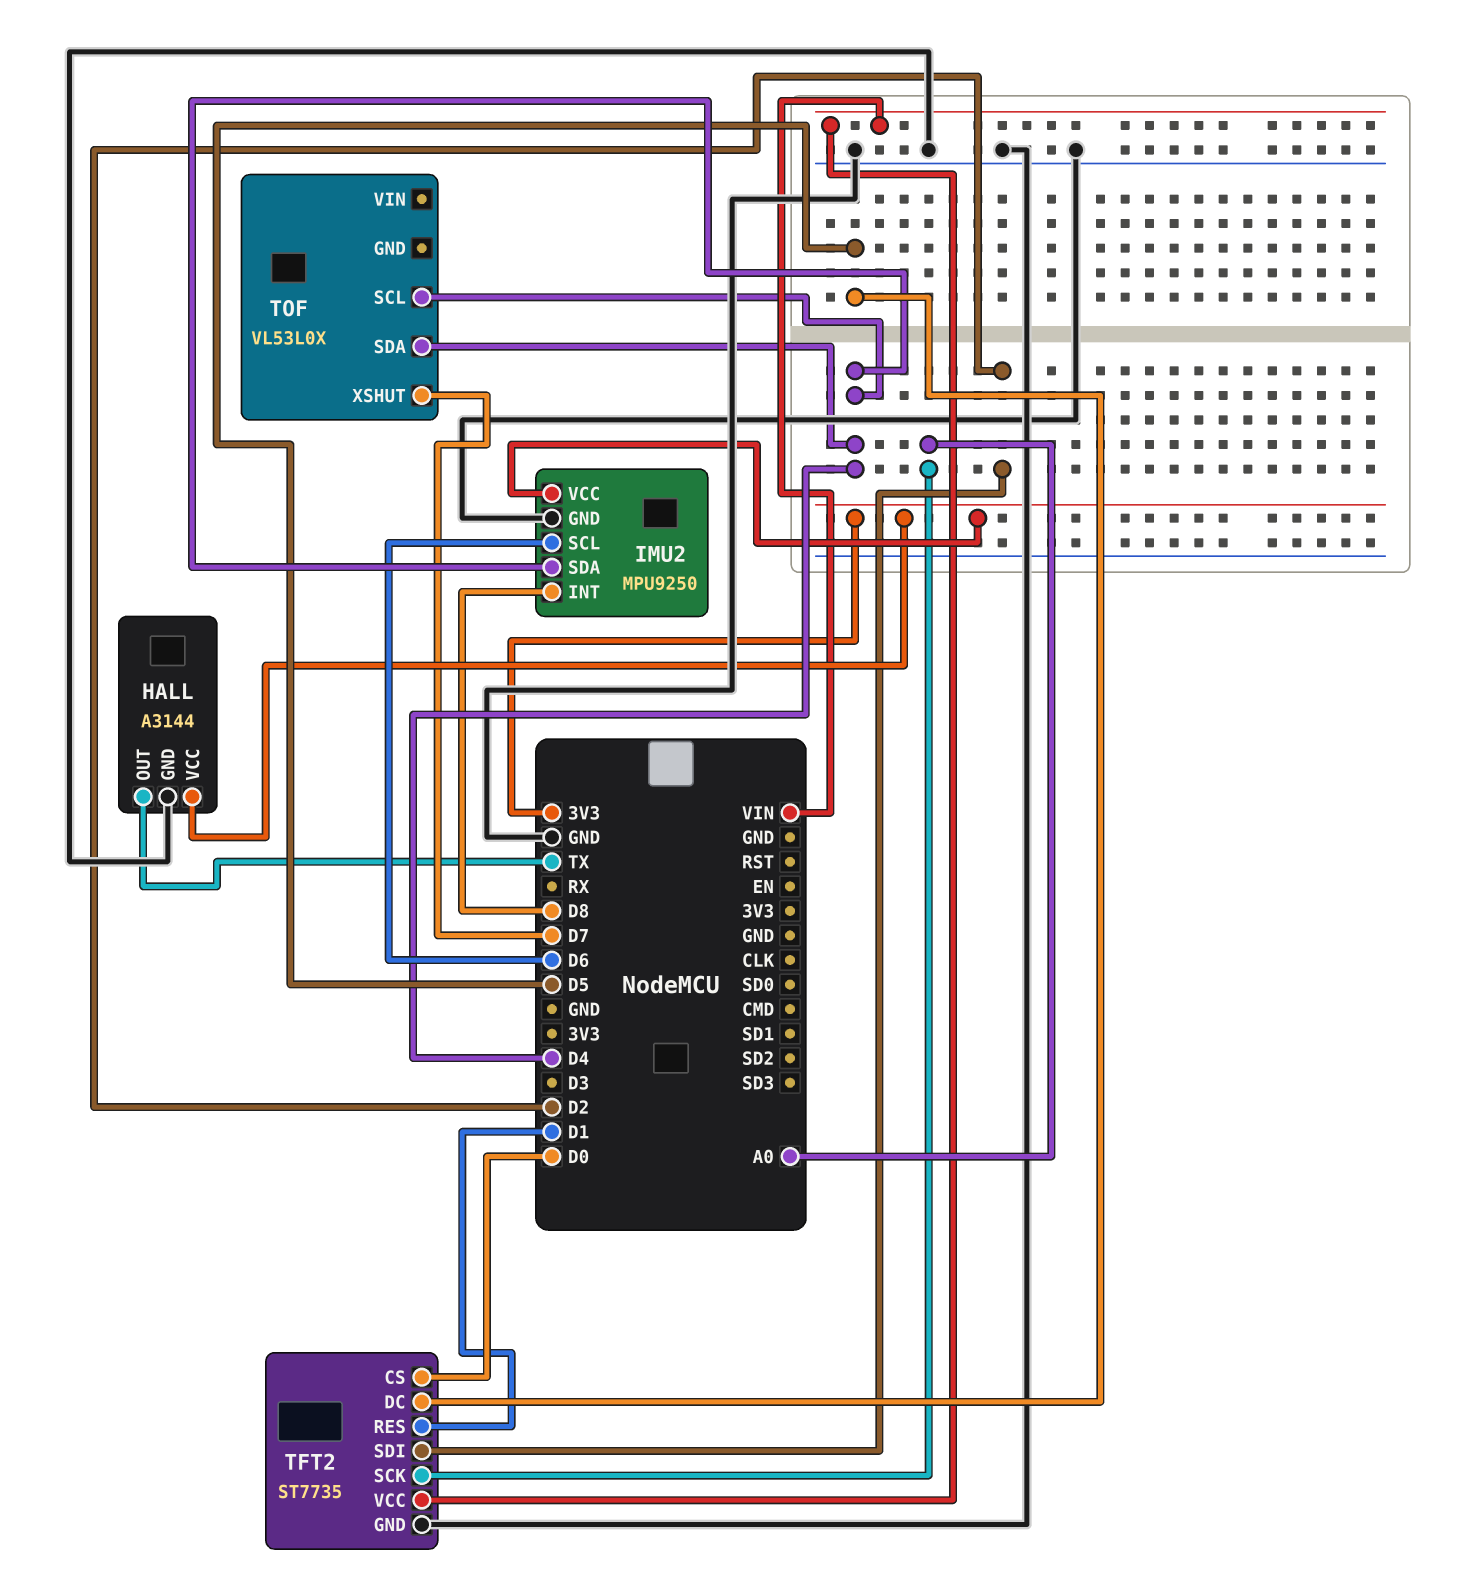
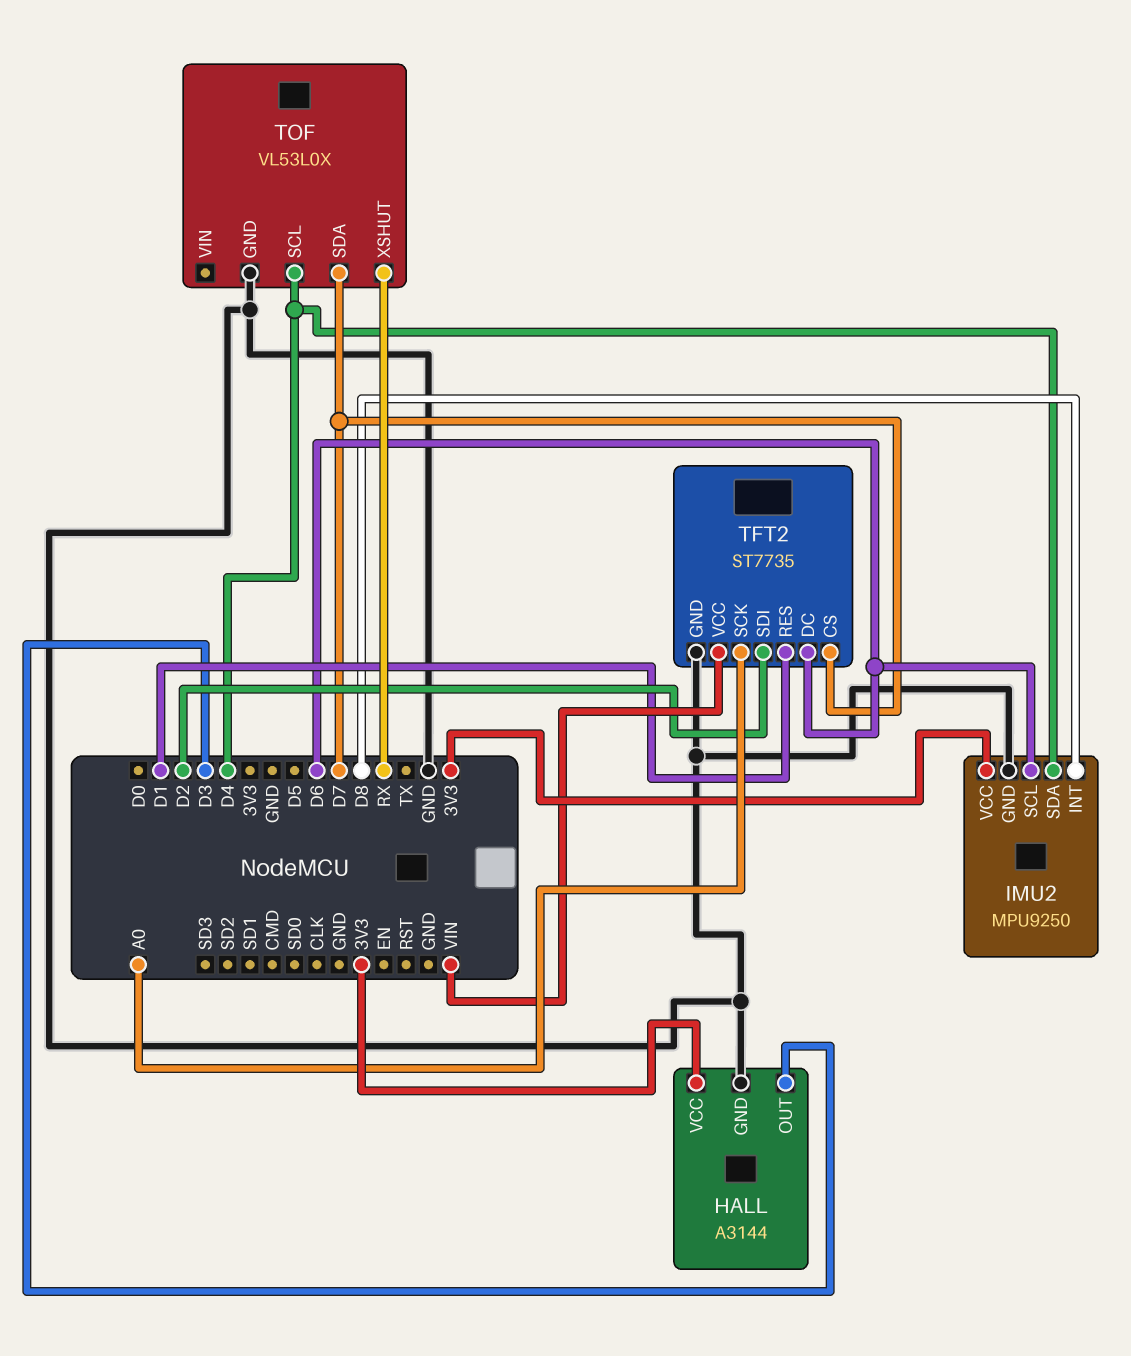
HALL pin OUT: TX -> D3
TFT2 pin CS: D0 -> D7
TFT2 pin DC: D5 -> D6
TOF pin GND: none -> GND
TOF pin SDA: D4 -> D7
TOF pin XSHUT: D7 -> RX

